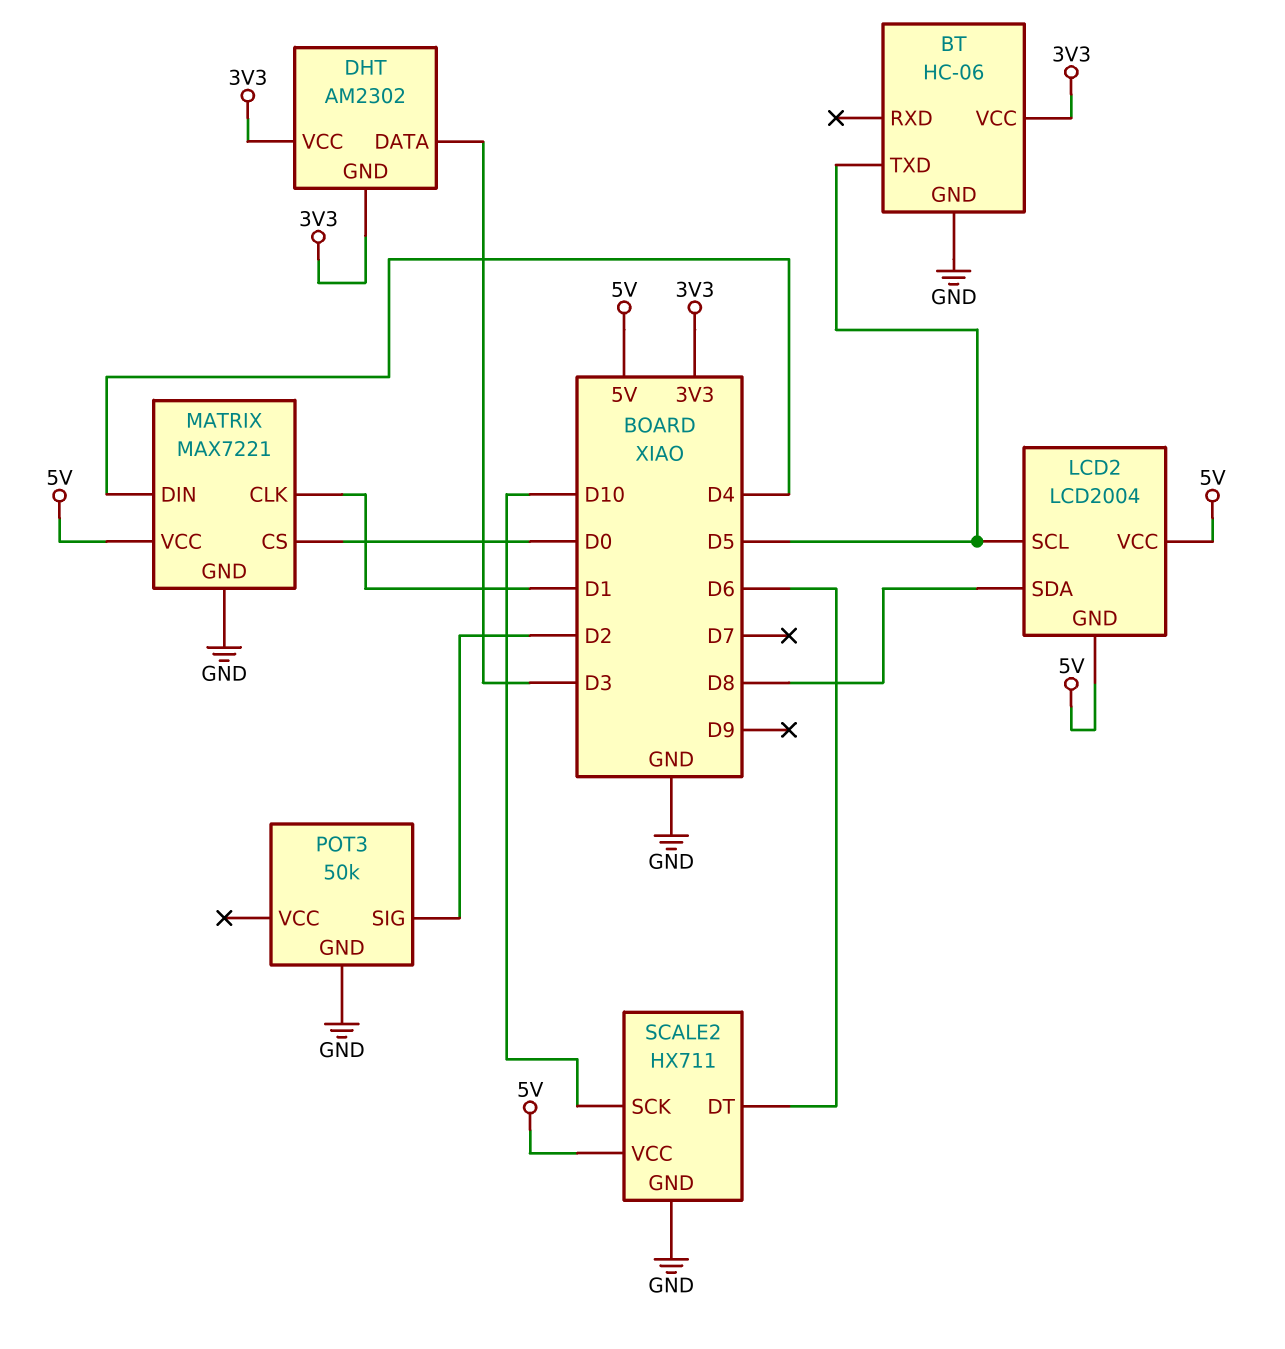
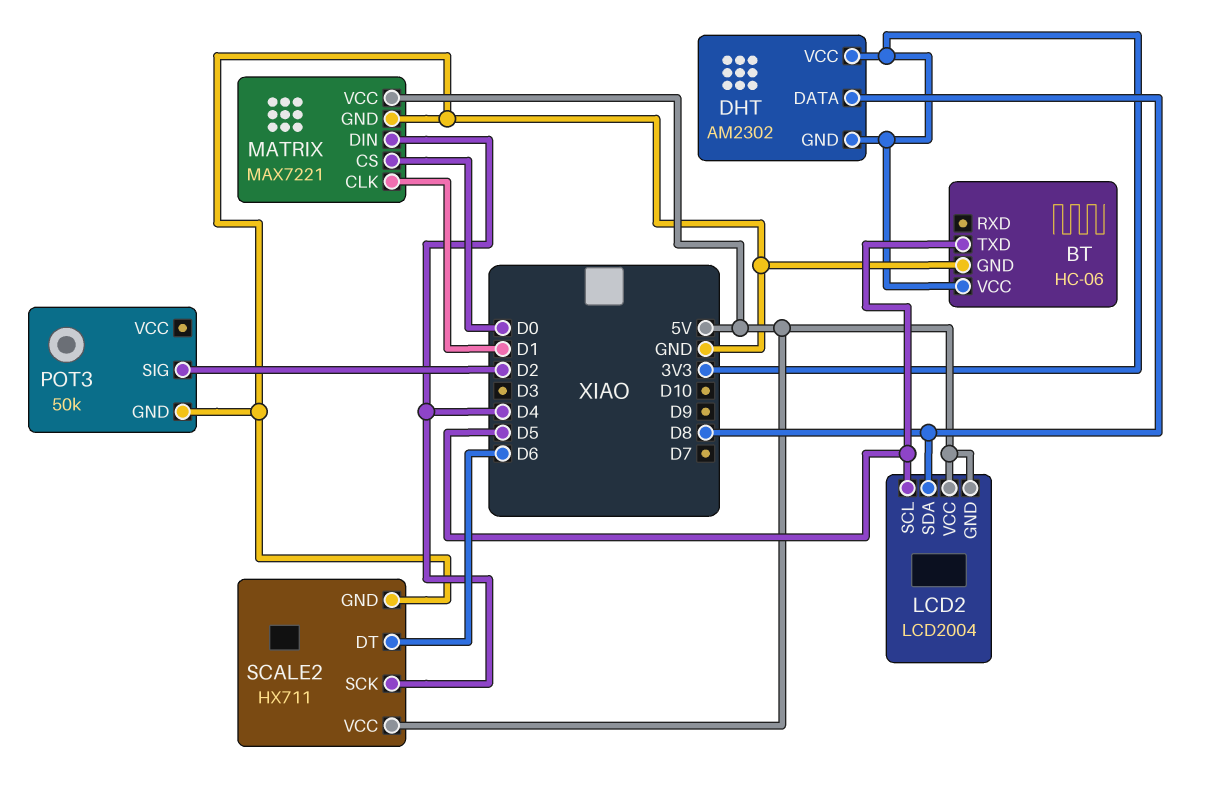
DHT pin DATA: D3 -> D8
SCALE2 pin SCK: D10 -> D4

